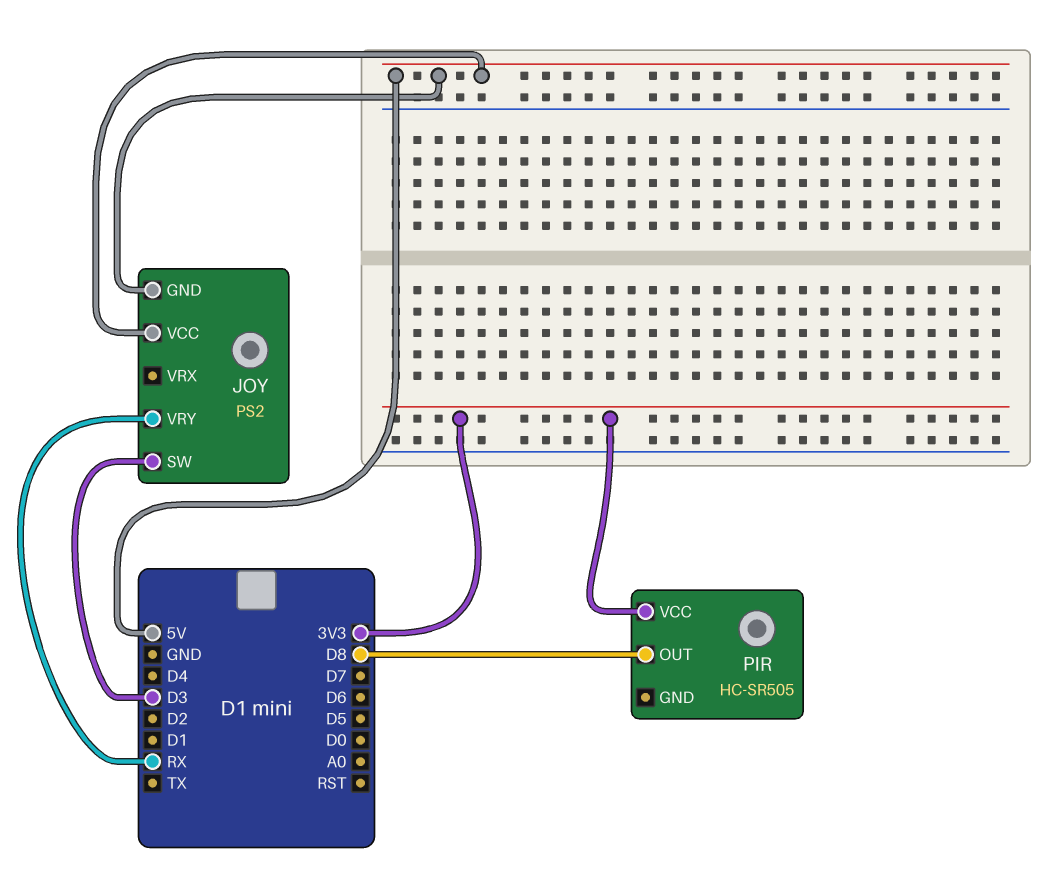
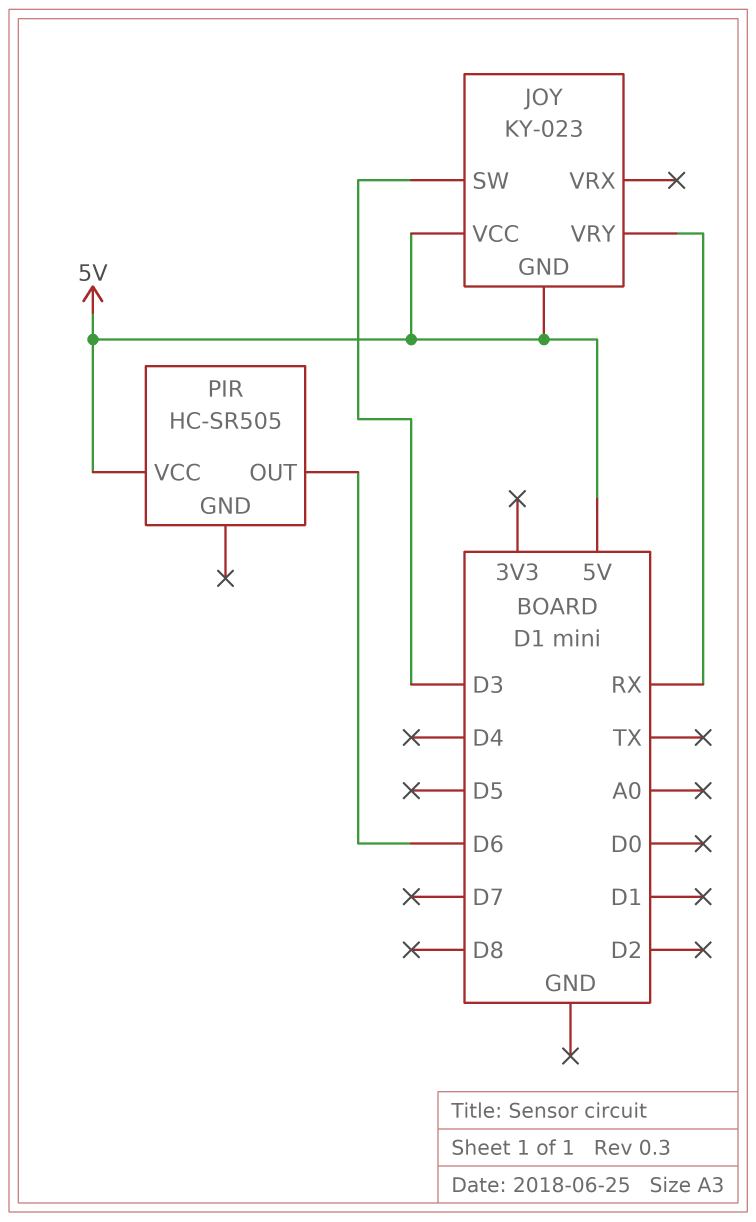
JOY: PS2 -> KY-023
PIR pin OUT: D8 -> D6
PIR pin VCC: 3V3 -> 5V

